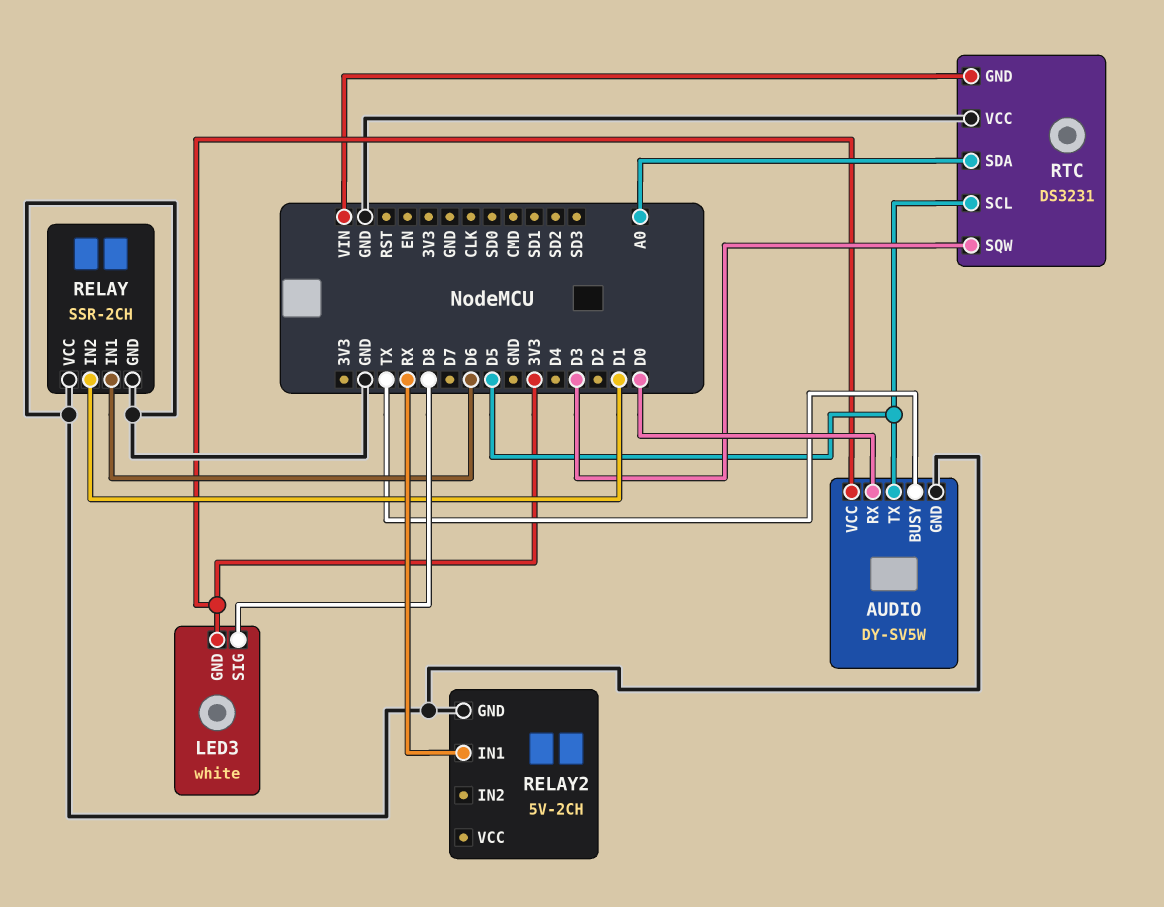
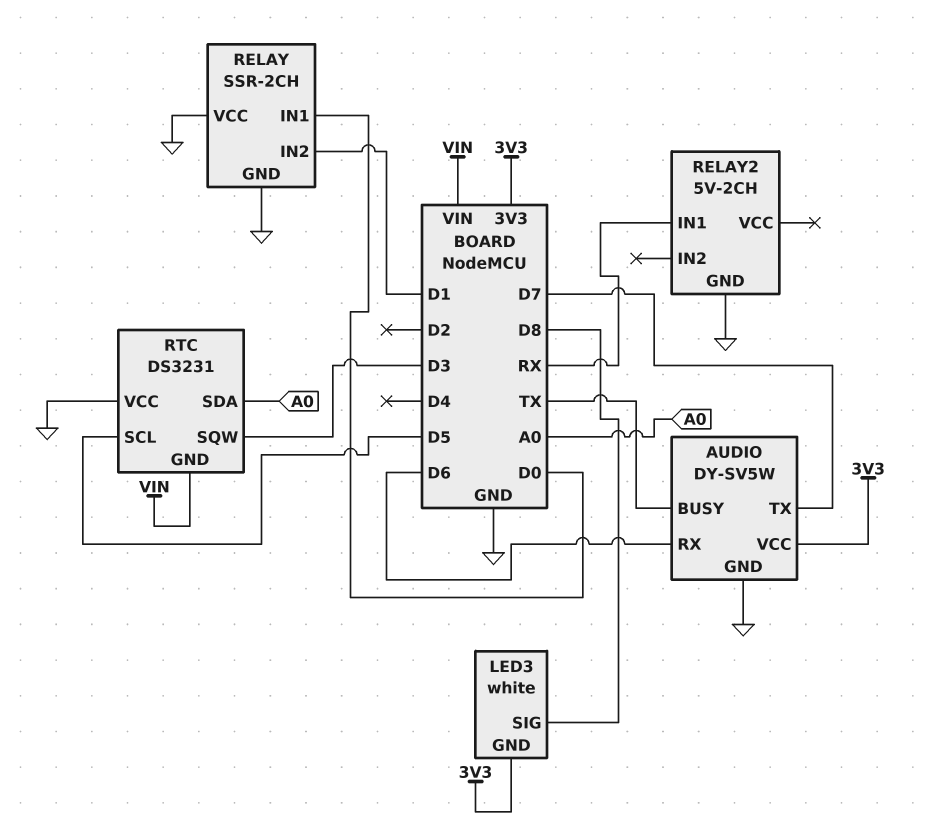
AUDIO pin RX: D0 -> D6
AUDIO pin TX: D5 -> D7
RELAY pin IN1: D6 -> D0

